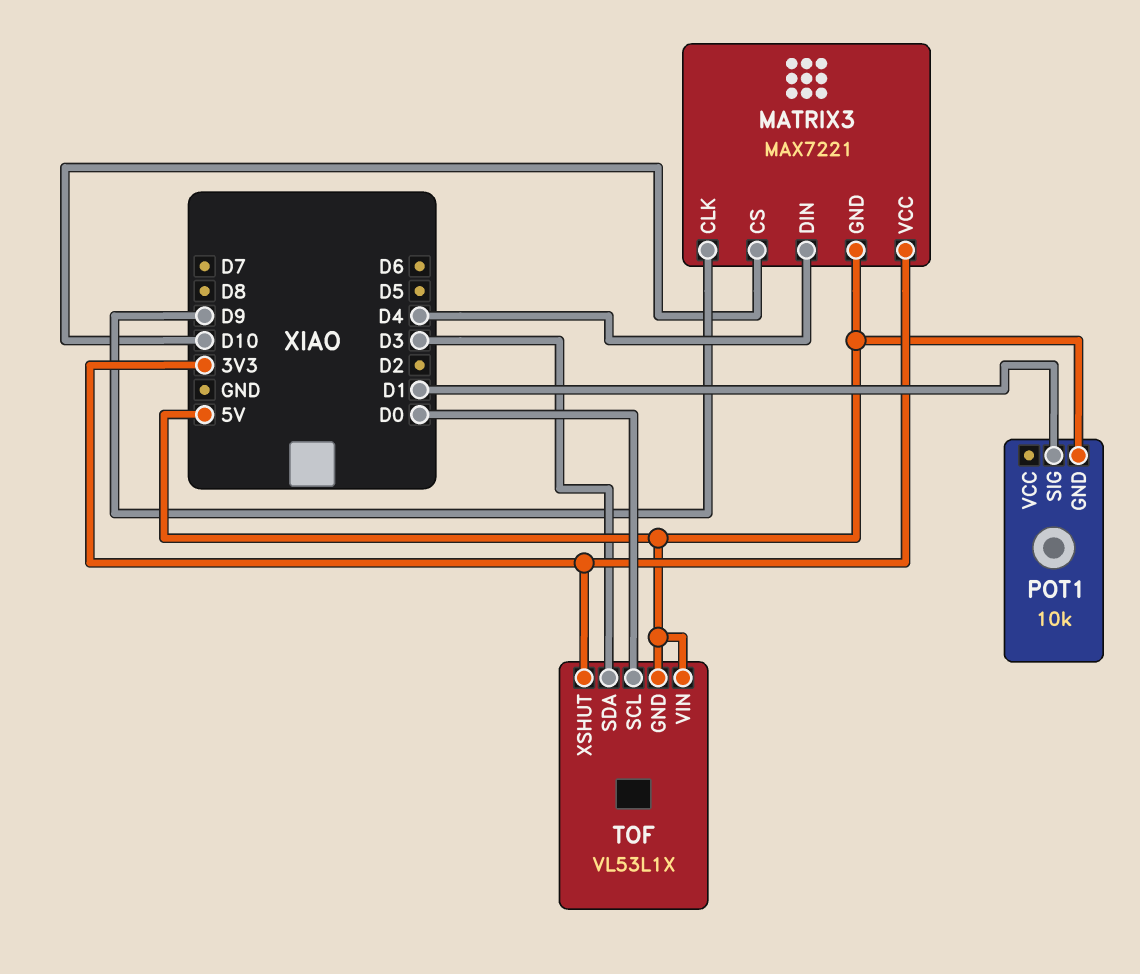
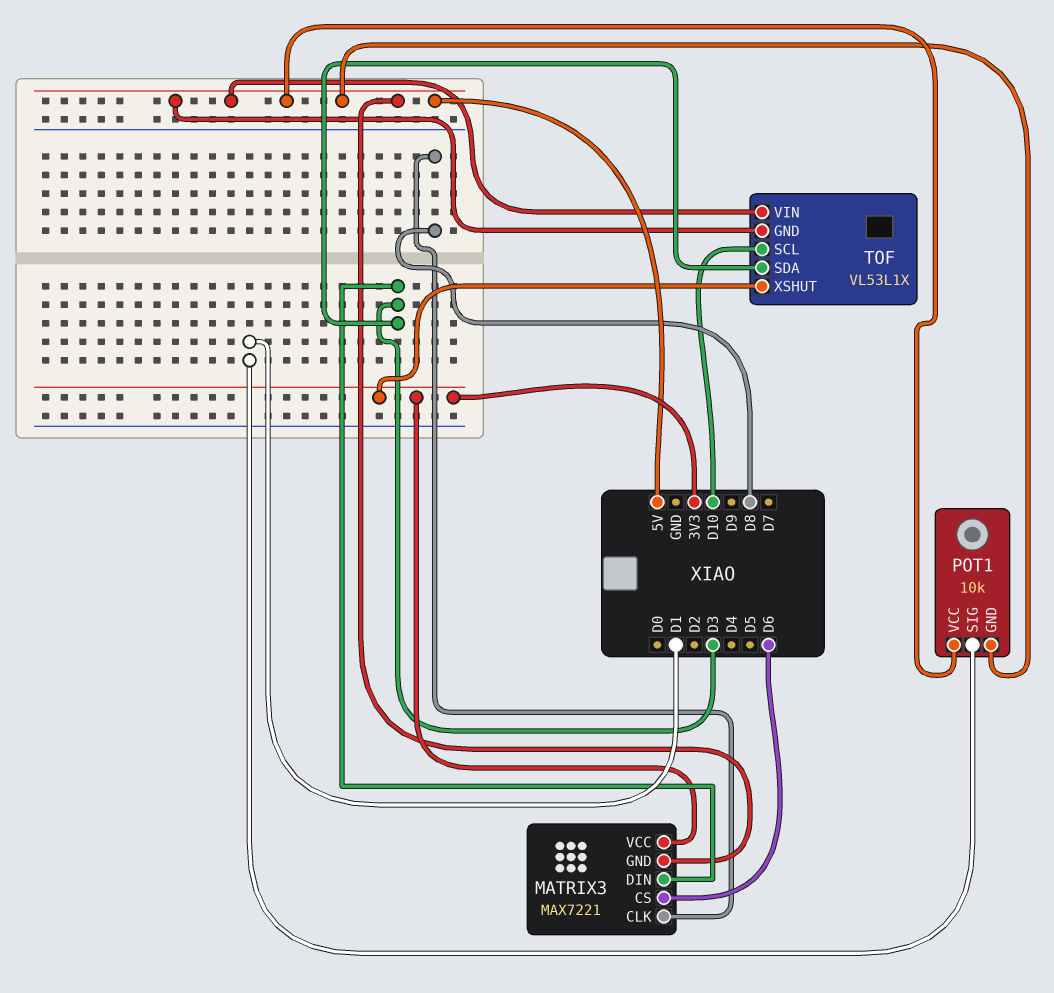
MATRIX3 pin CLK: D9 -> D8
MATRIX3 pin CS: D10 -> D6
MATRIX3 pin DIN: D4 -> D3
POT1 pin VCC: none -> 5V
TOF pin SCL: D0 -> D10

